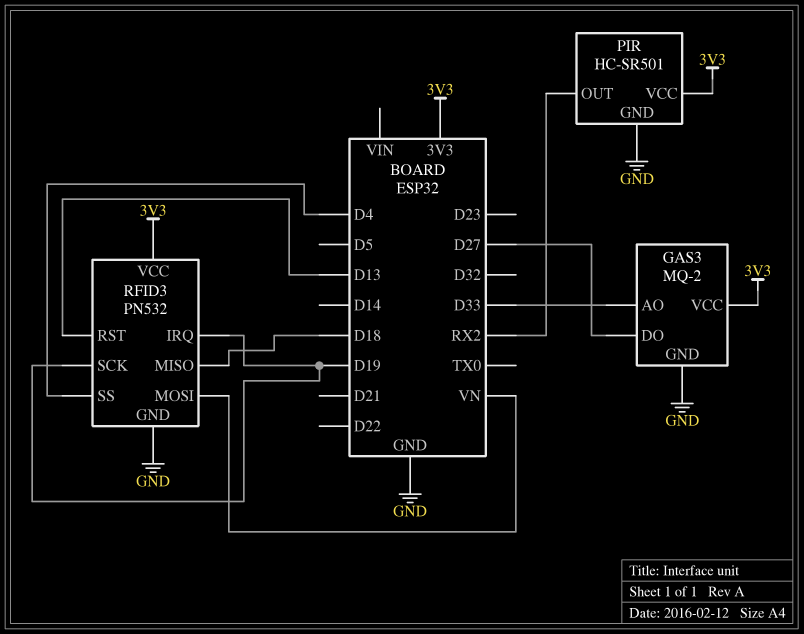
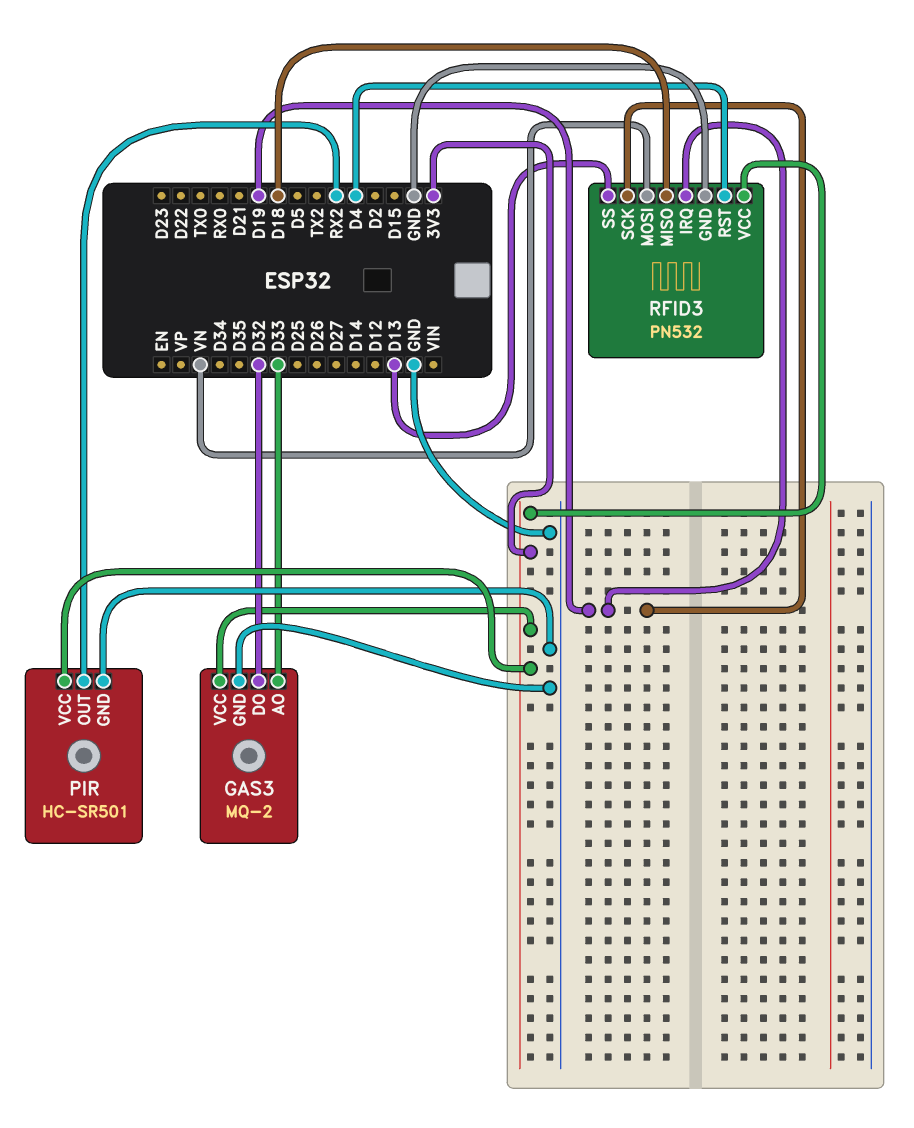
GAS3 pin DO: D27 -> D32
RFID3 pin RST: D13 -> D4
RFID3 pin SS: D4 -> D13

